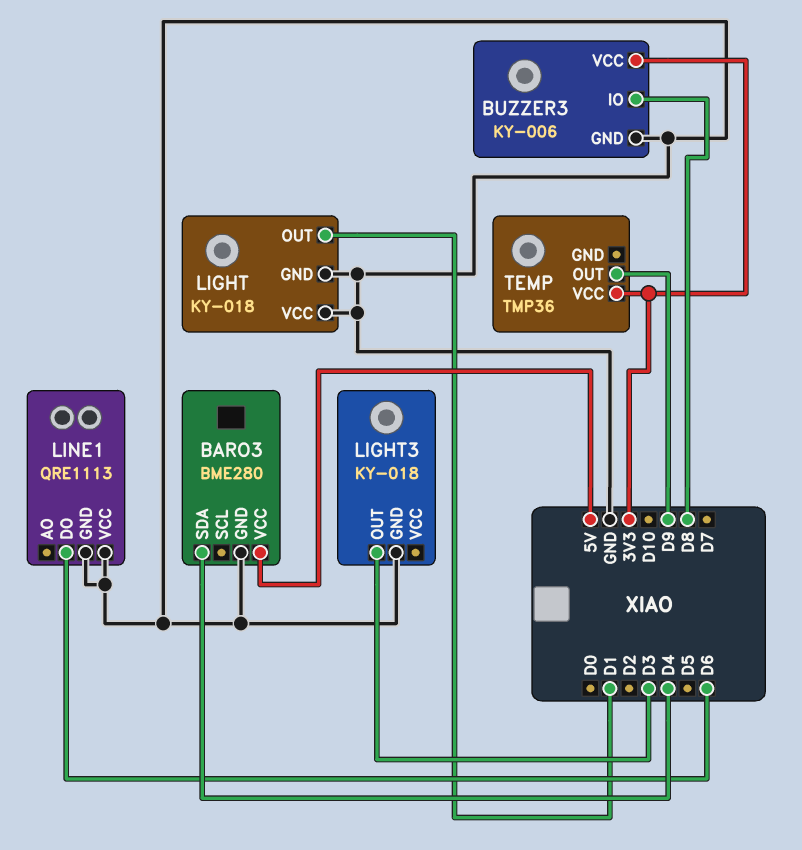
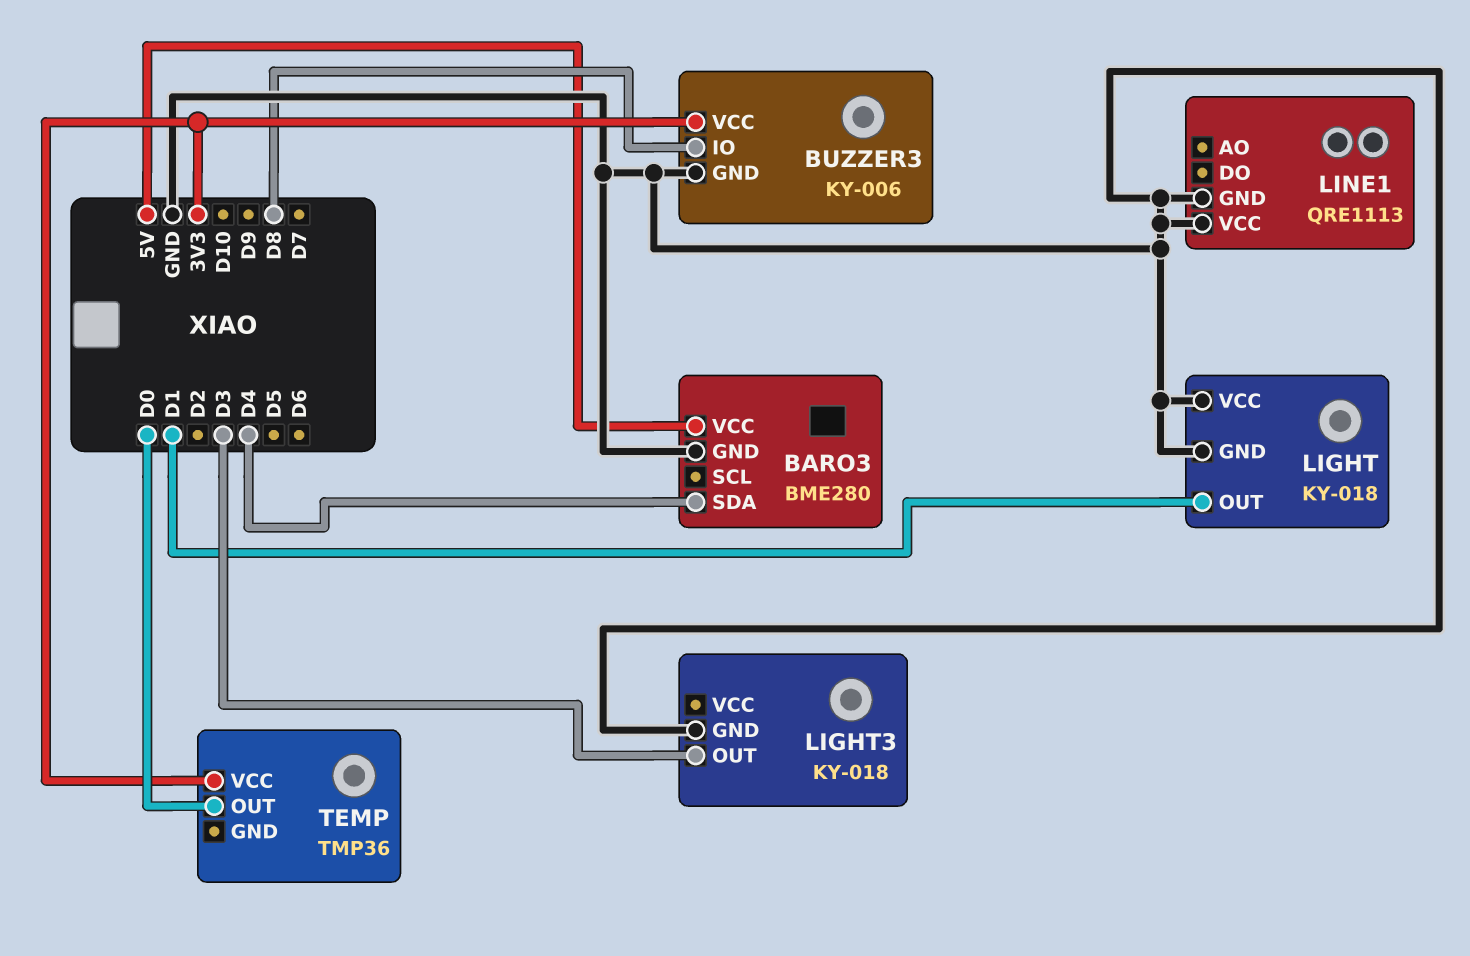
LINE1 pin DO: D6 -> none
TEMP pin OUT: D9 -> D0

